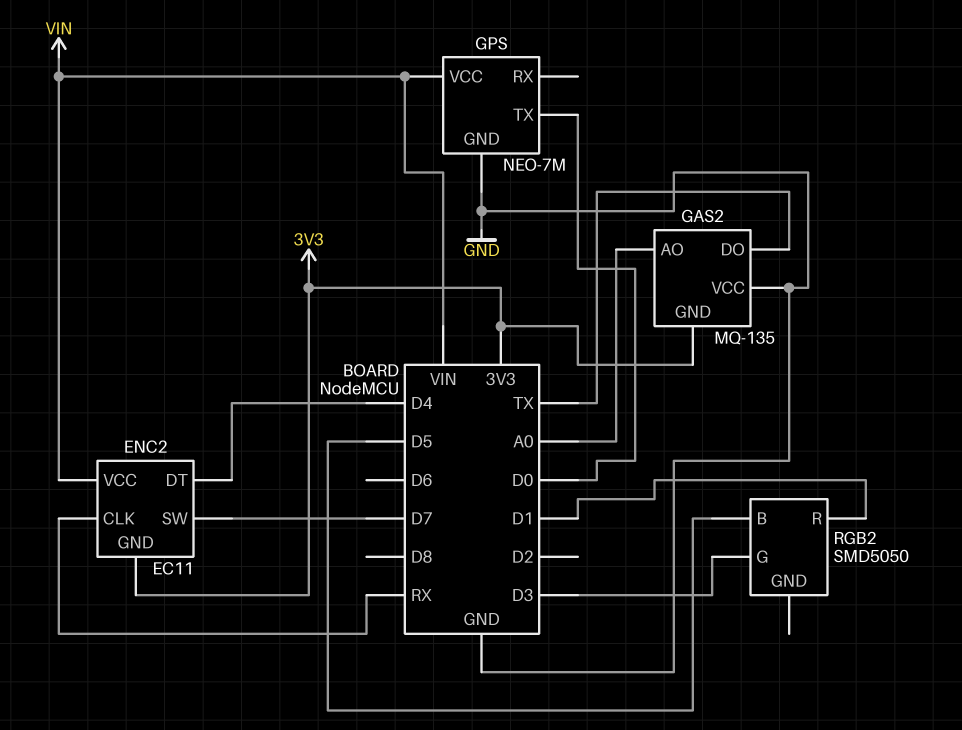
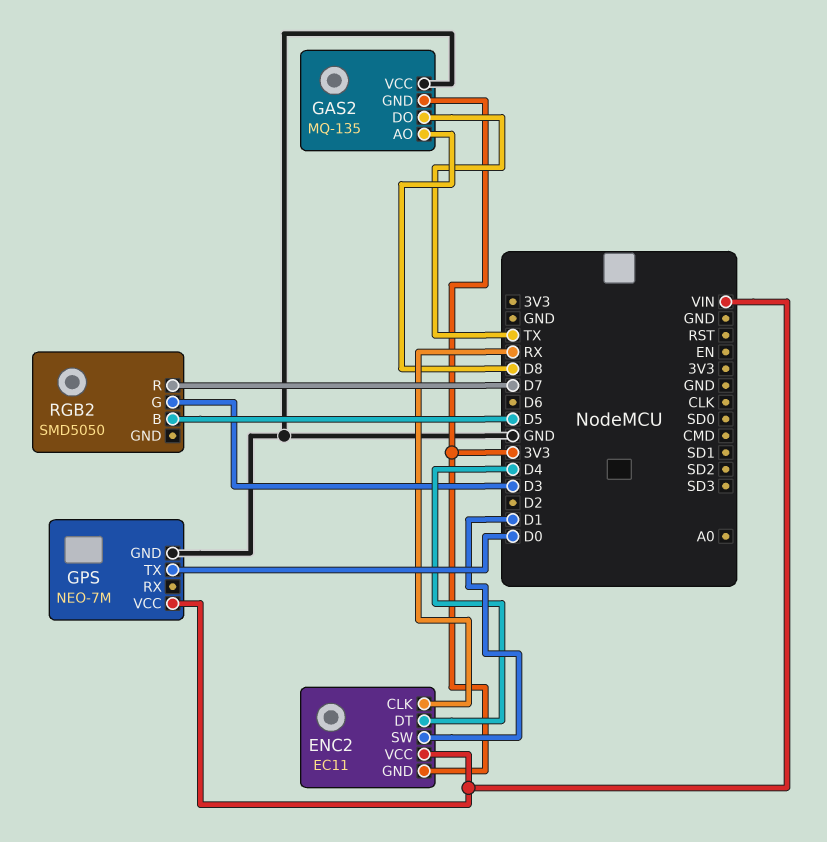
ENC2 pin SW: D7 -> D1
GAS2 pin AO: A0 -> D8
RGB2 pin R: D1 -> D7

